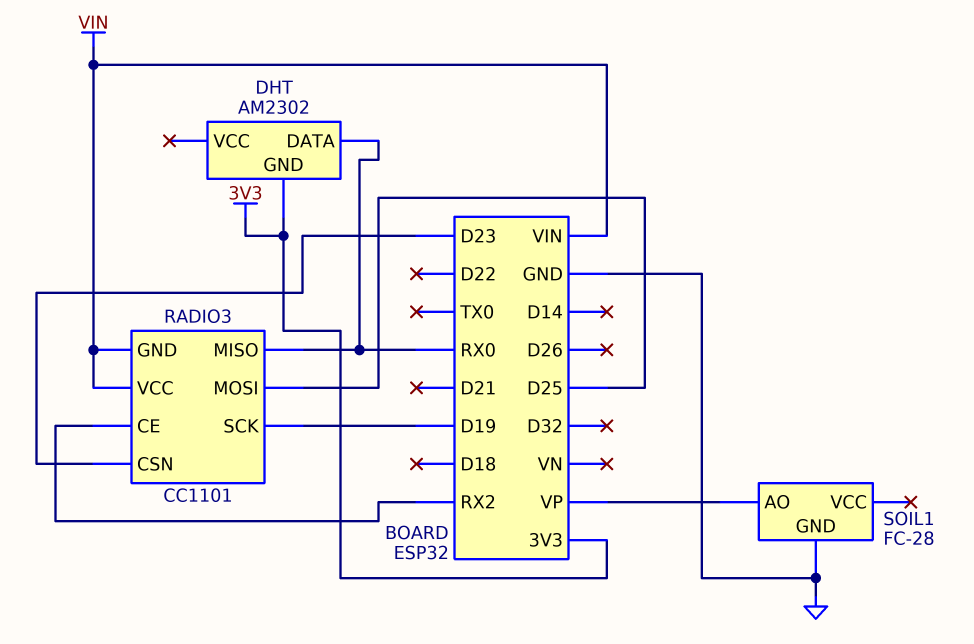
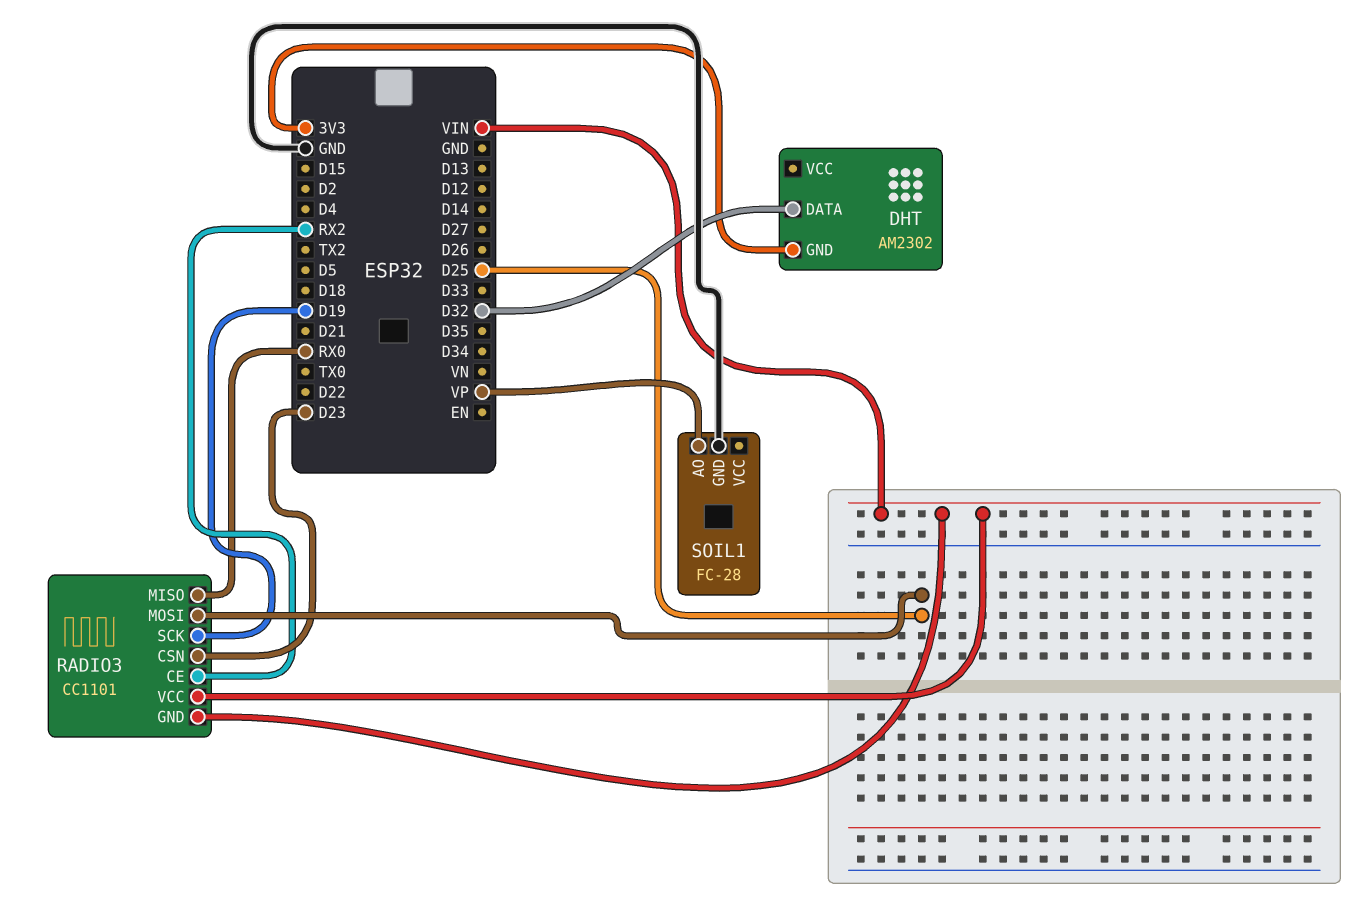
DHT pin DATA: RX0 -> D32

